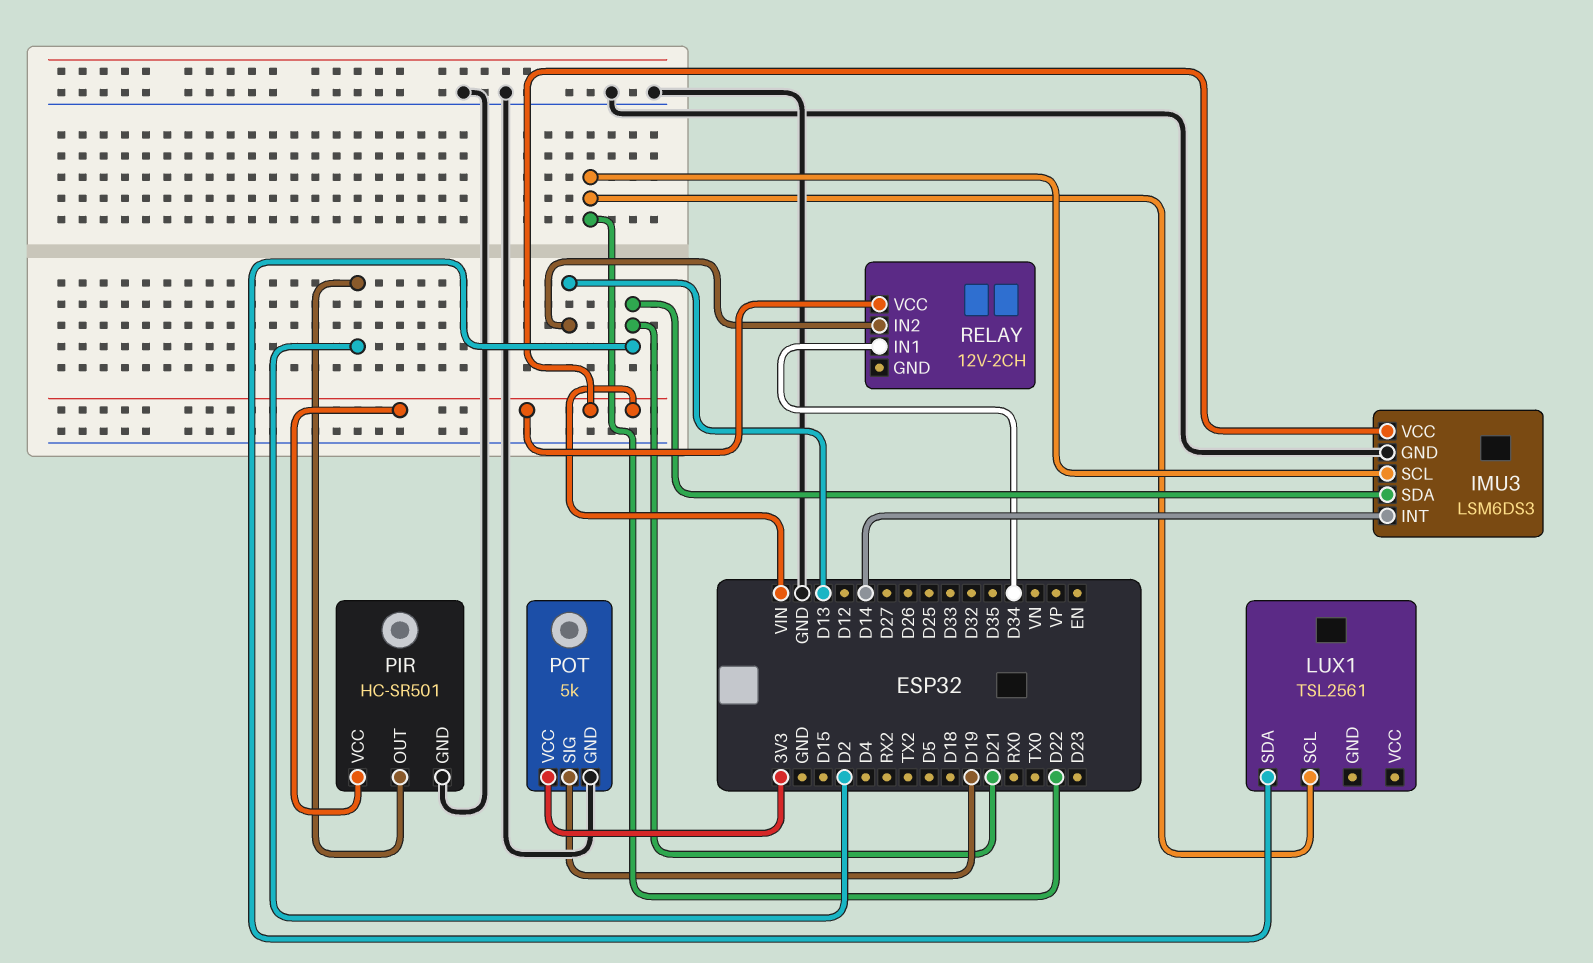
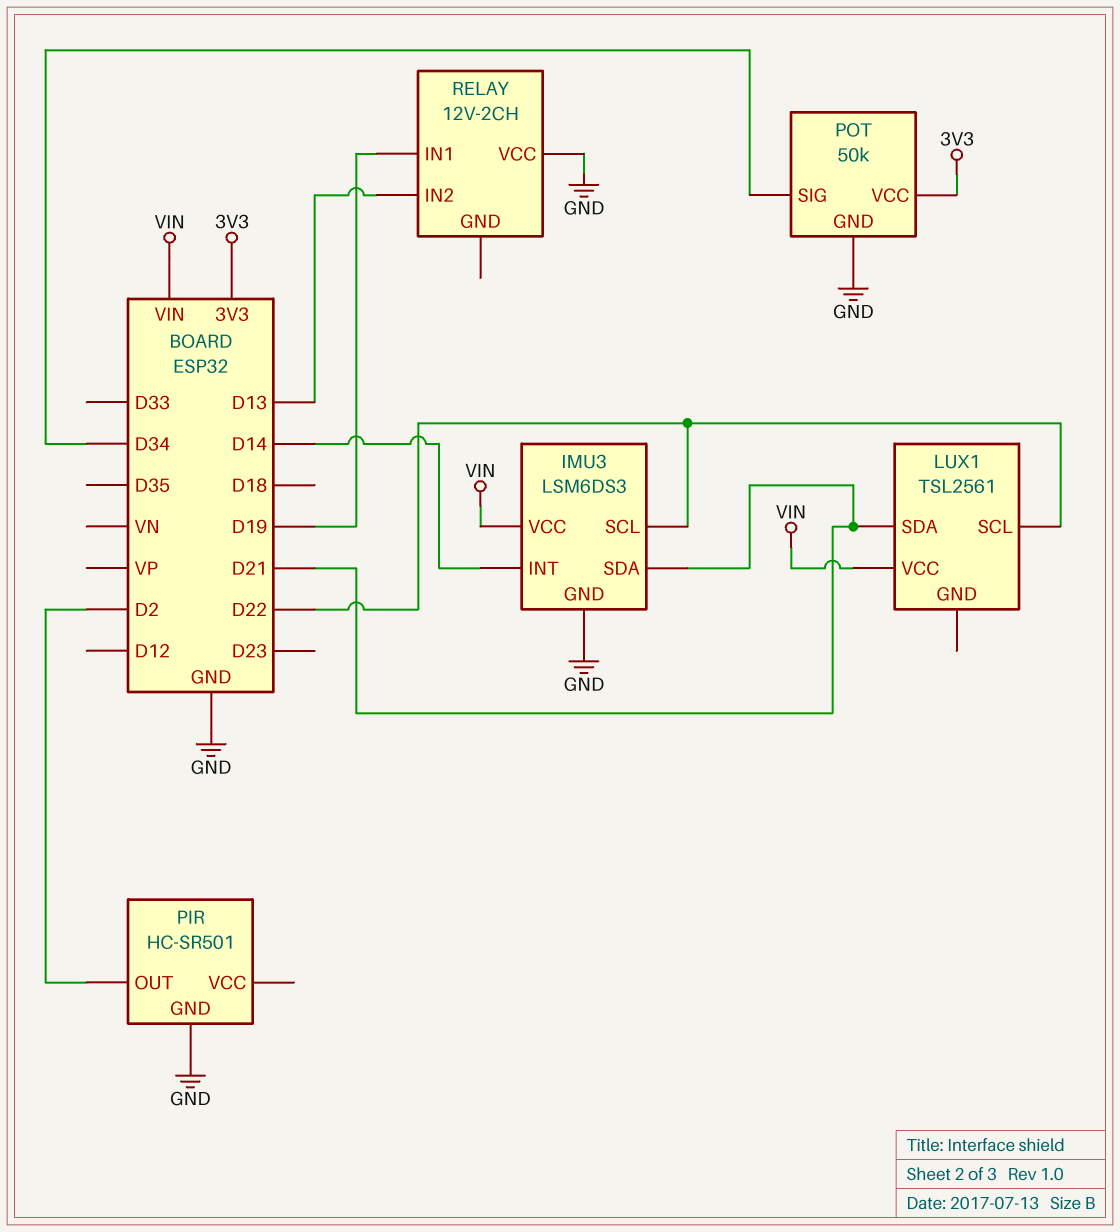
LUX1 pin VCC: none -> VIN
PIR pin VCC: VIN -> none
POT: 5k -> 50k
POT pin SIG: D19 -> D34
RELAY pin IN1: D34 -> D19
RELAY pin VCC: VIN -> GND

